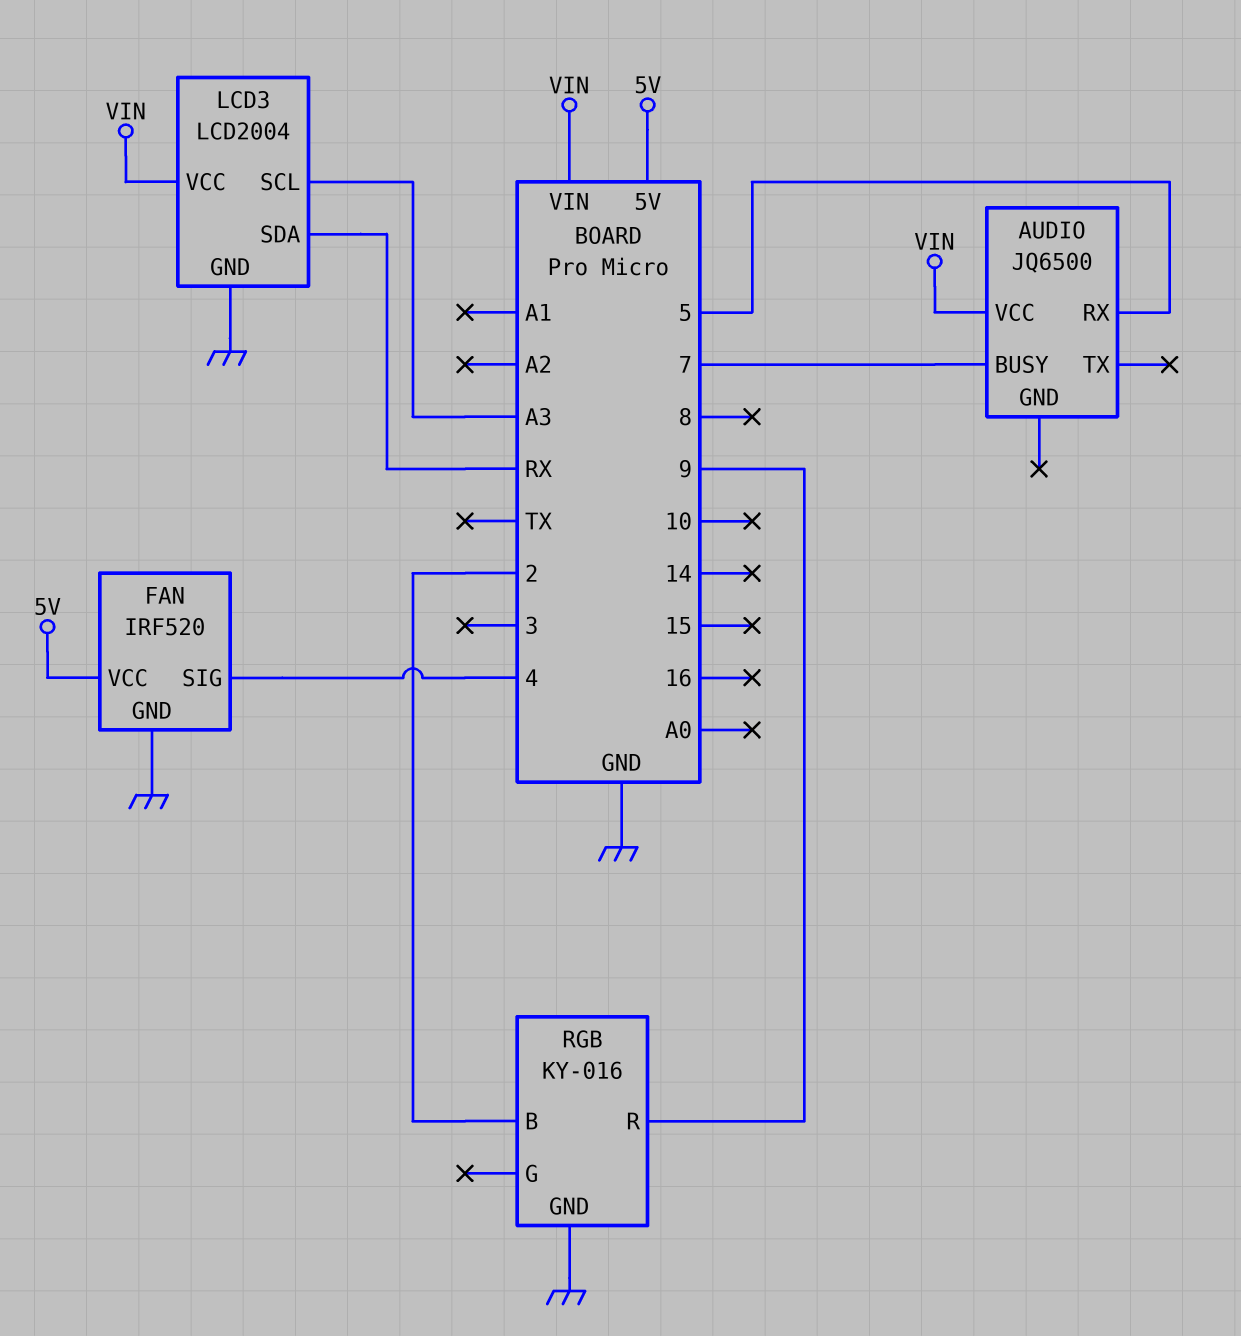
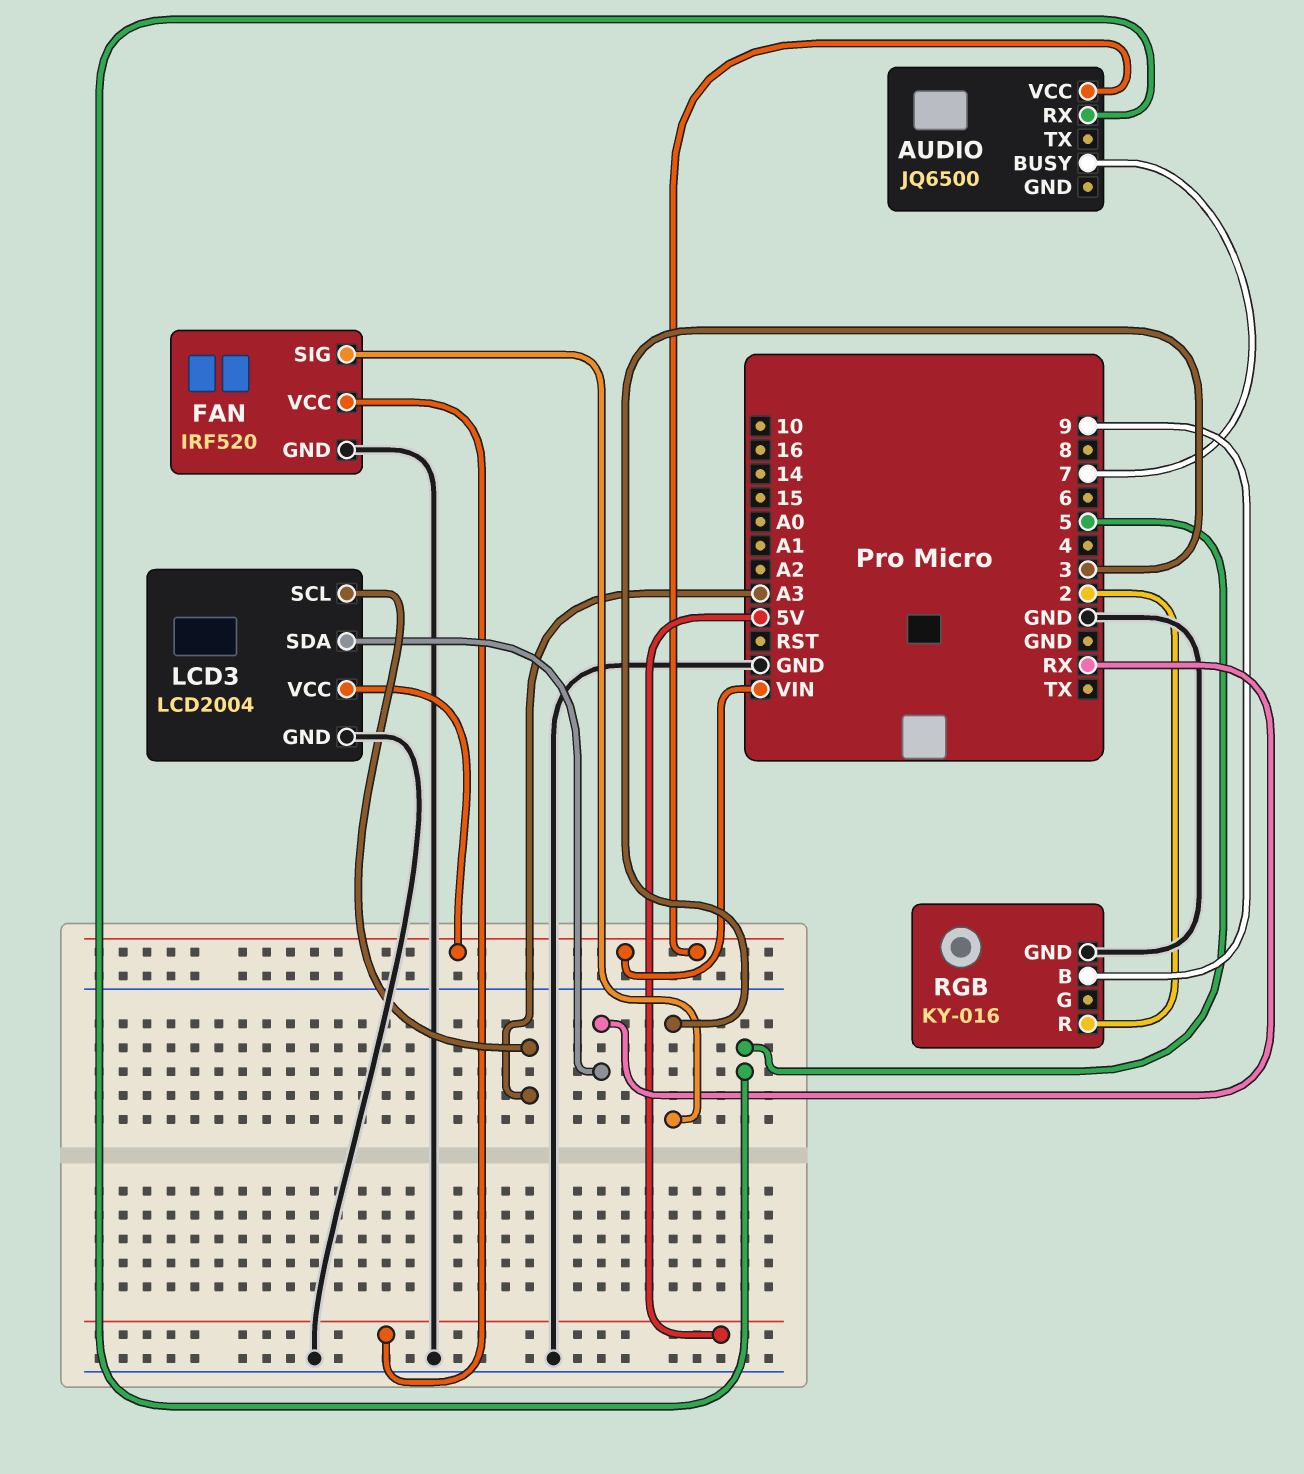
FAN pin SIG: 4 -> 3
RGB pin B: 2 -> 9
RGB pin R: 9 -> 2

